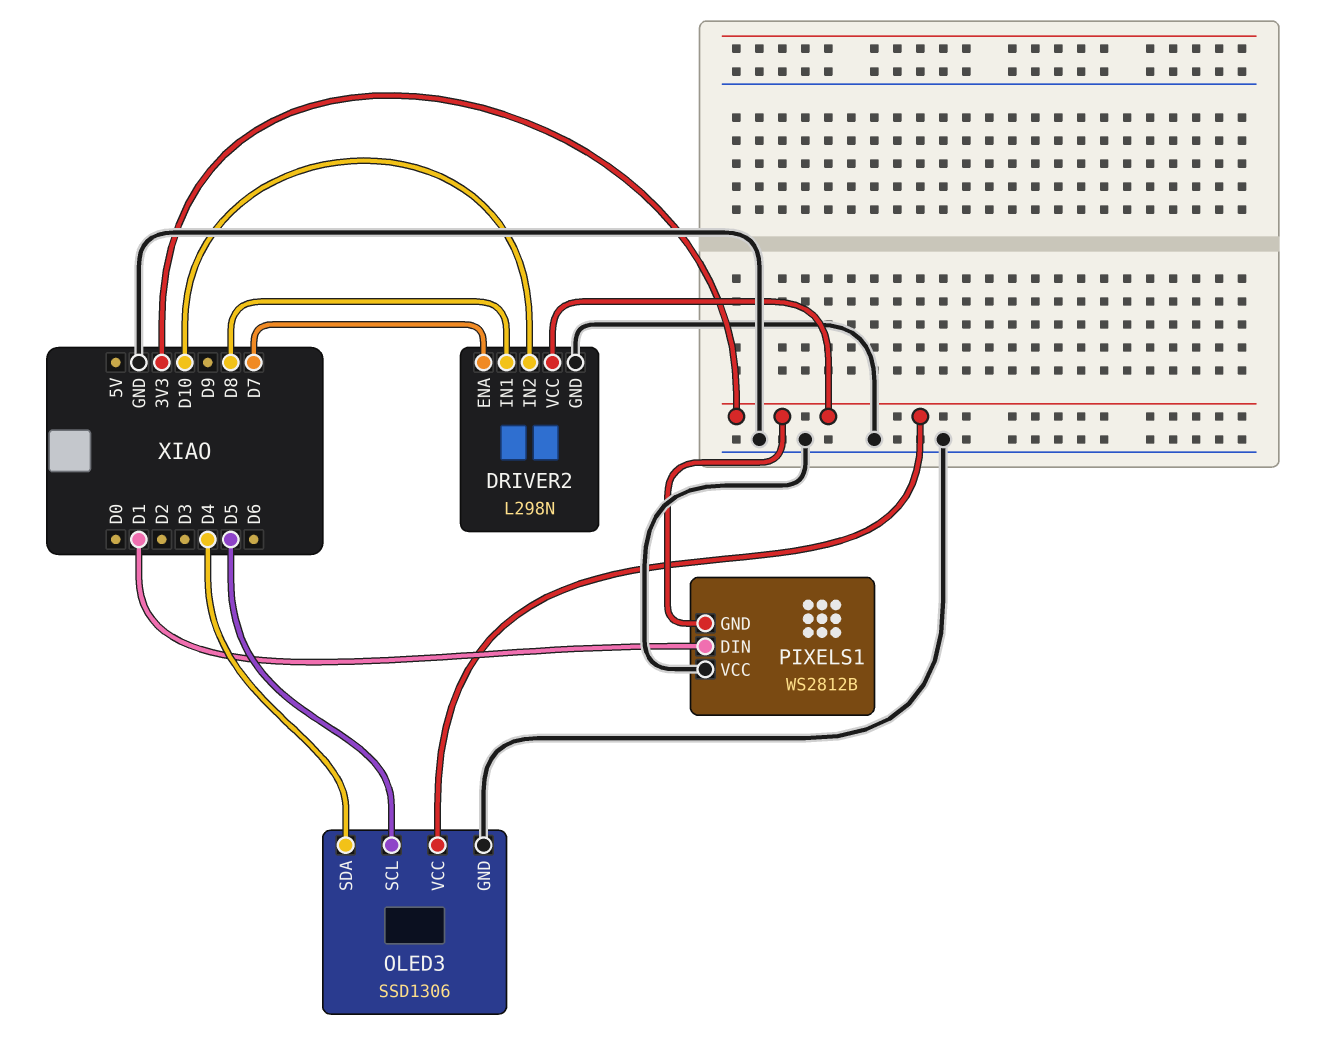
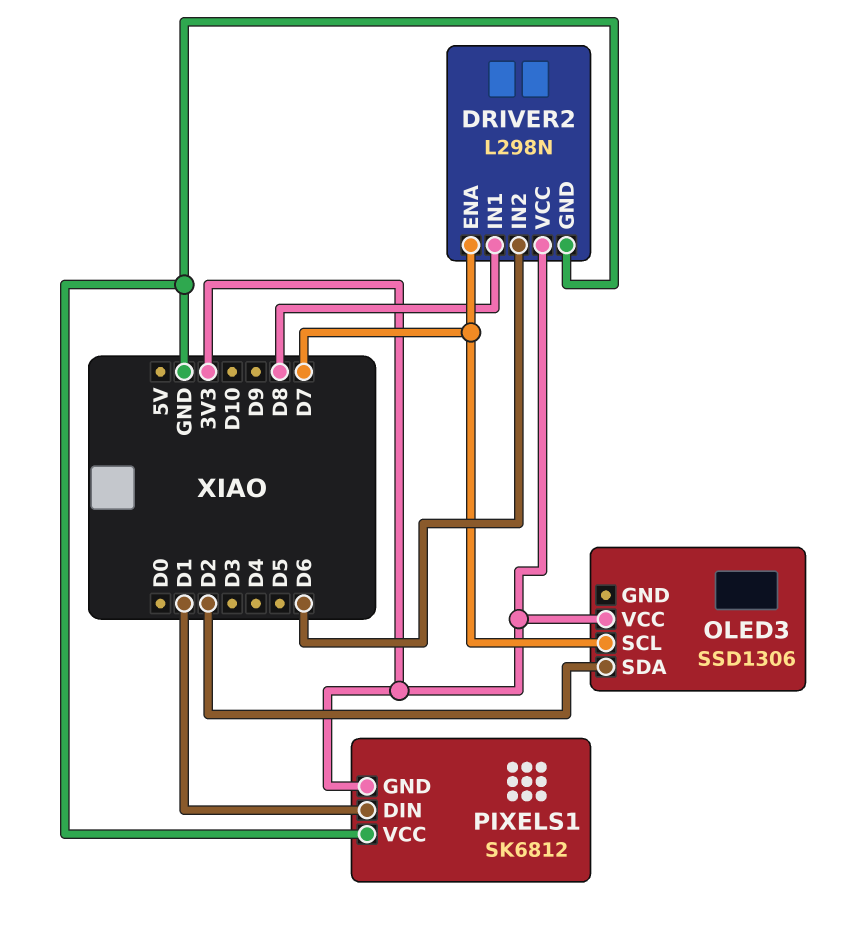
DRIVER2 pin IN2: D10 -> D6
OLED3 pin GND: GND -> none
OLED3 pin SCL: D5 -> D7
OLED3 pin SDA: D4 -> D2
PIXELS1: WS2812B -> SK6812

